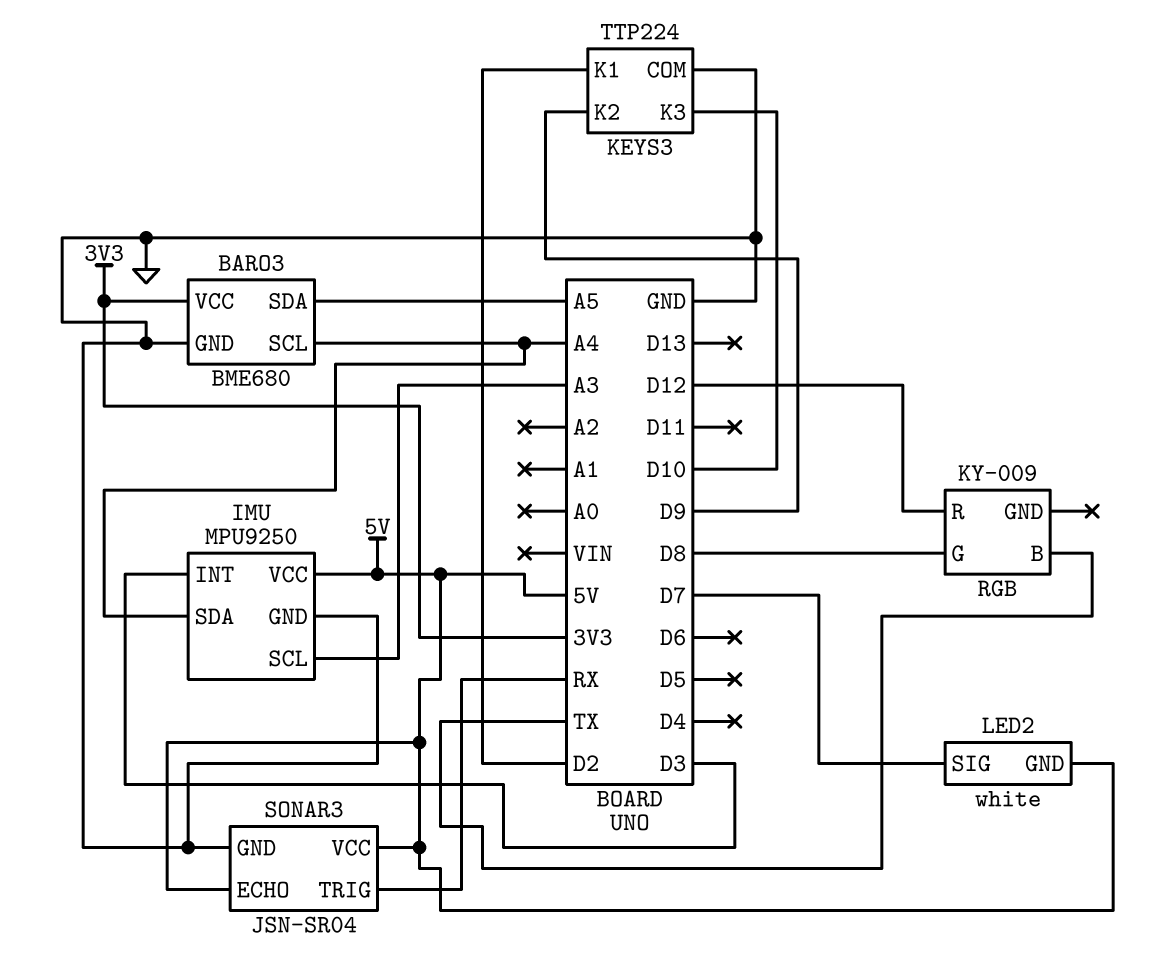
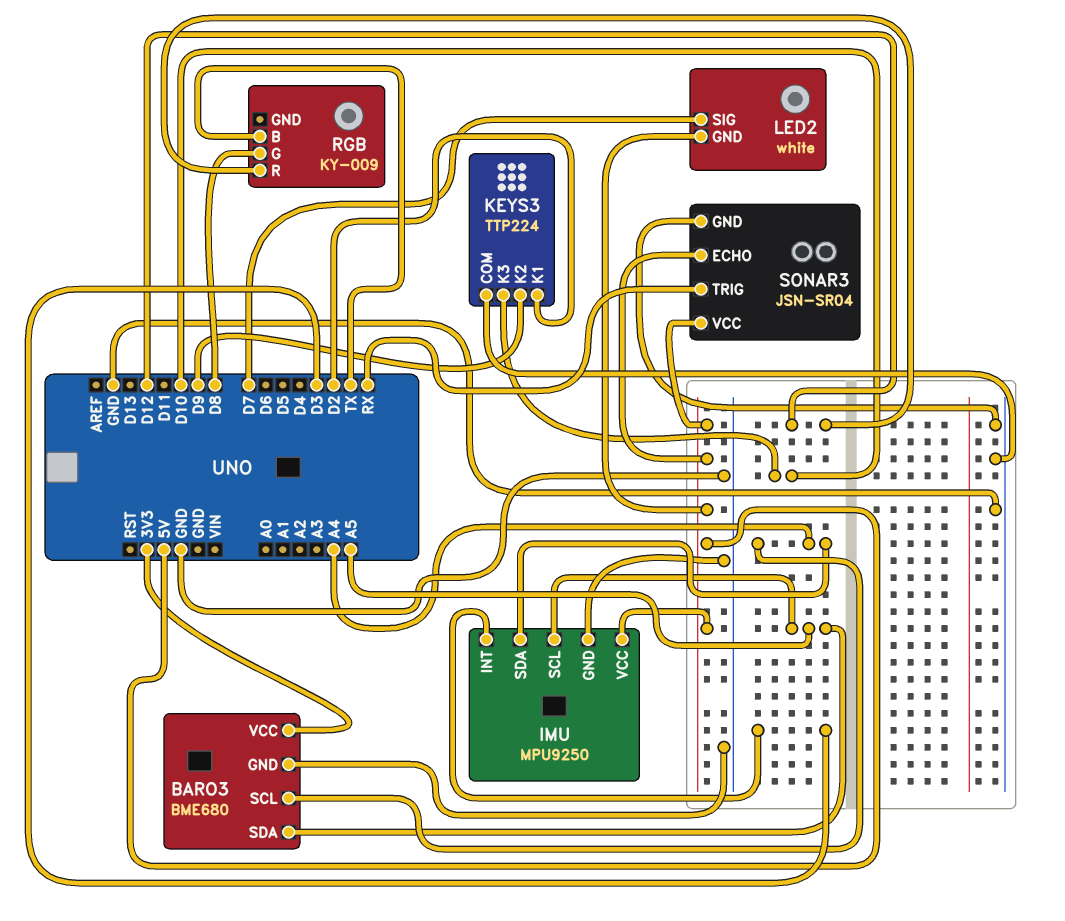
IMU pin SCL: A3 -> A5

